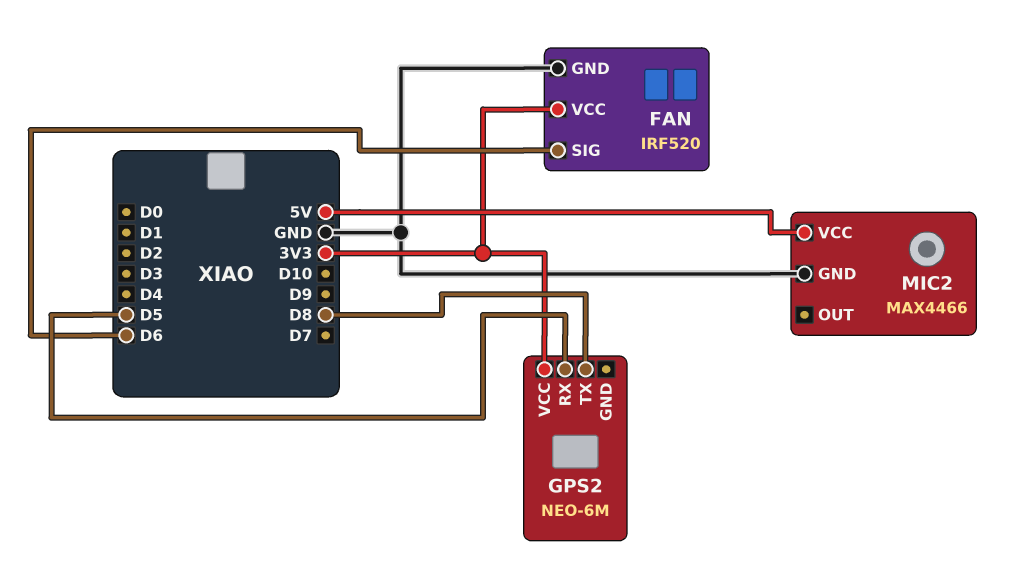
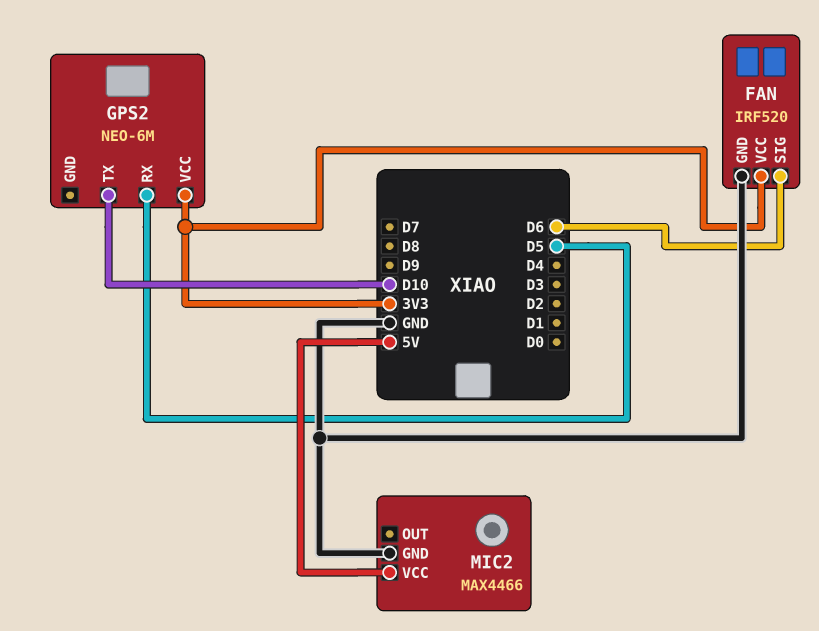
GPS2 pin TX: D8 -> D10

